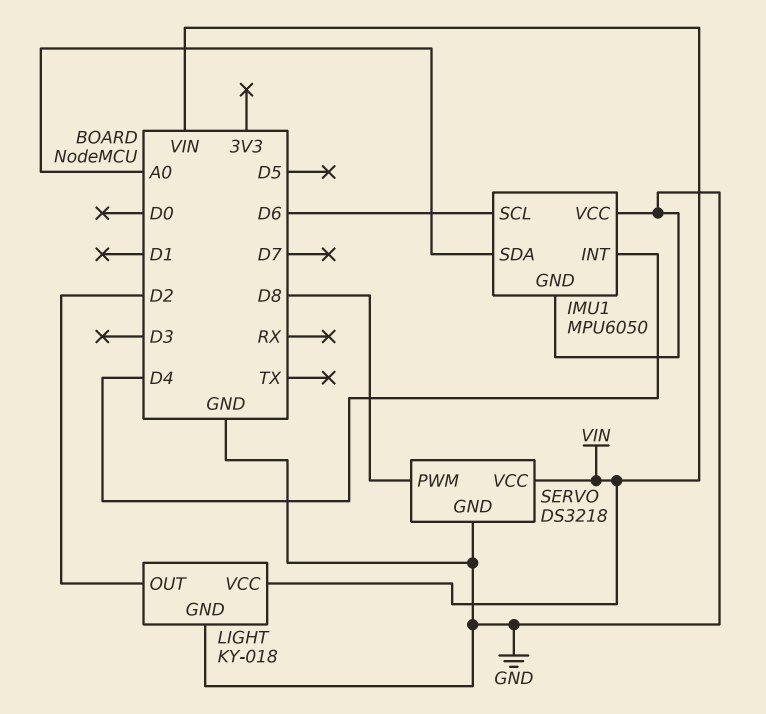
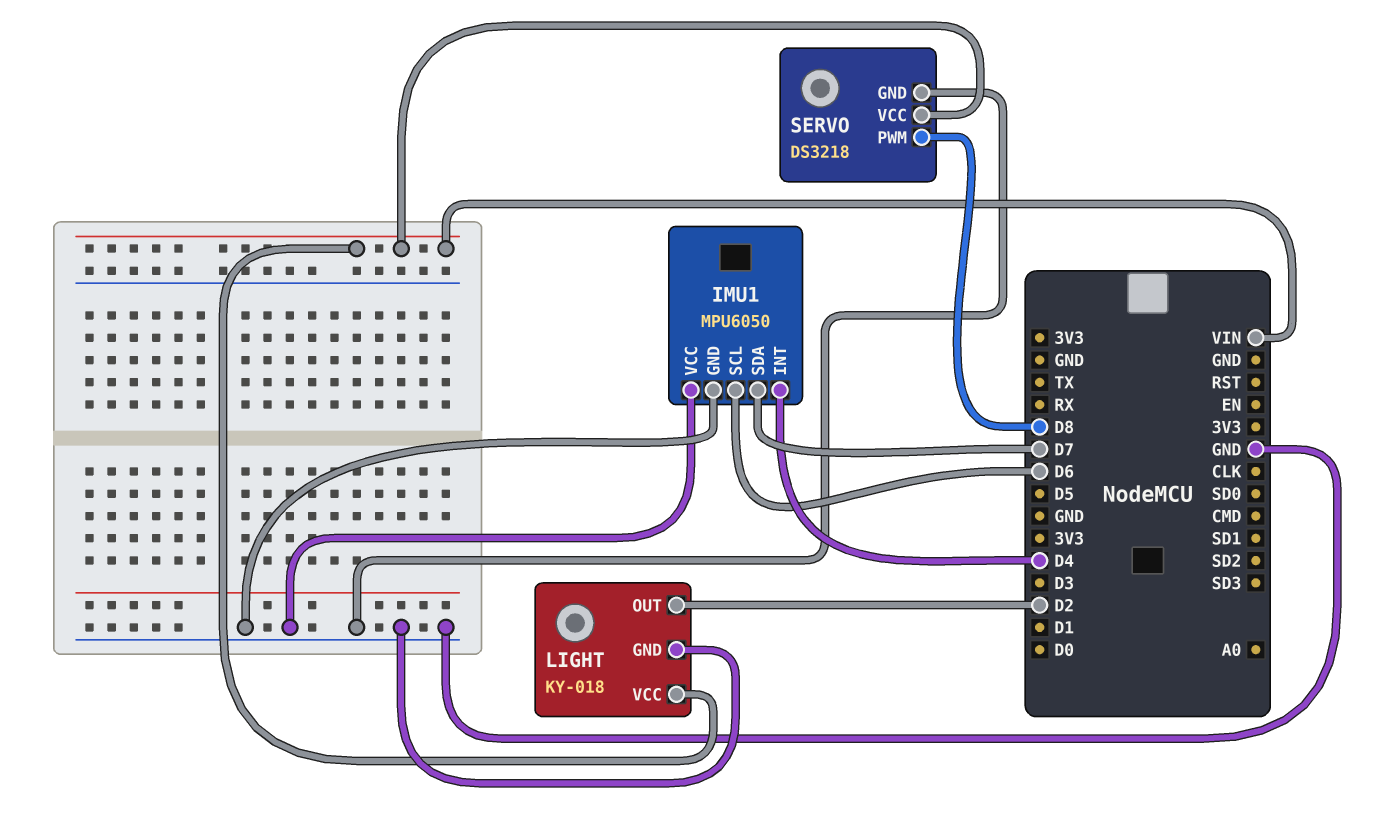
IMU1 pin SDA: A0 -> D7

